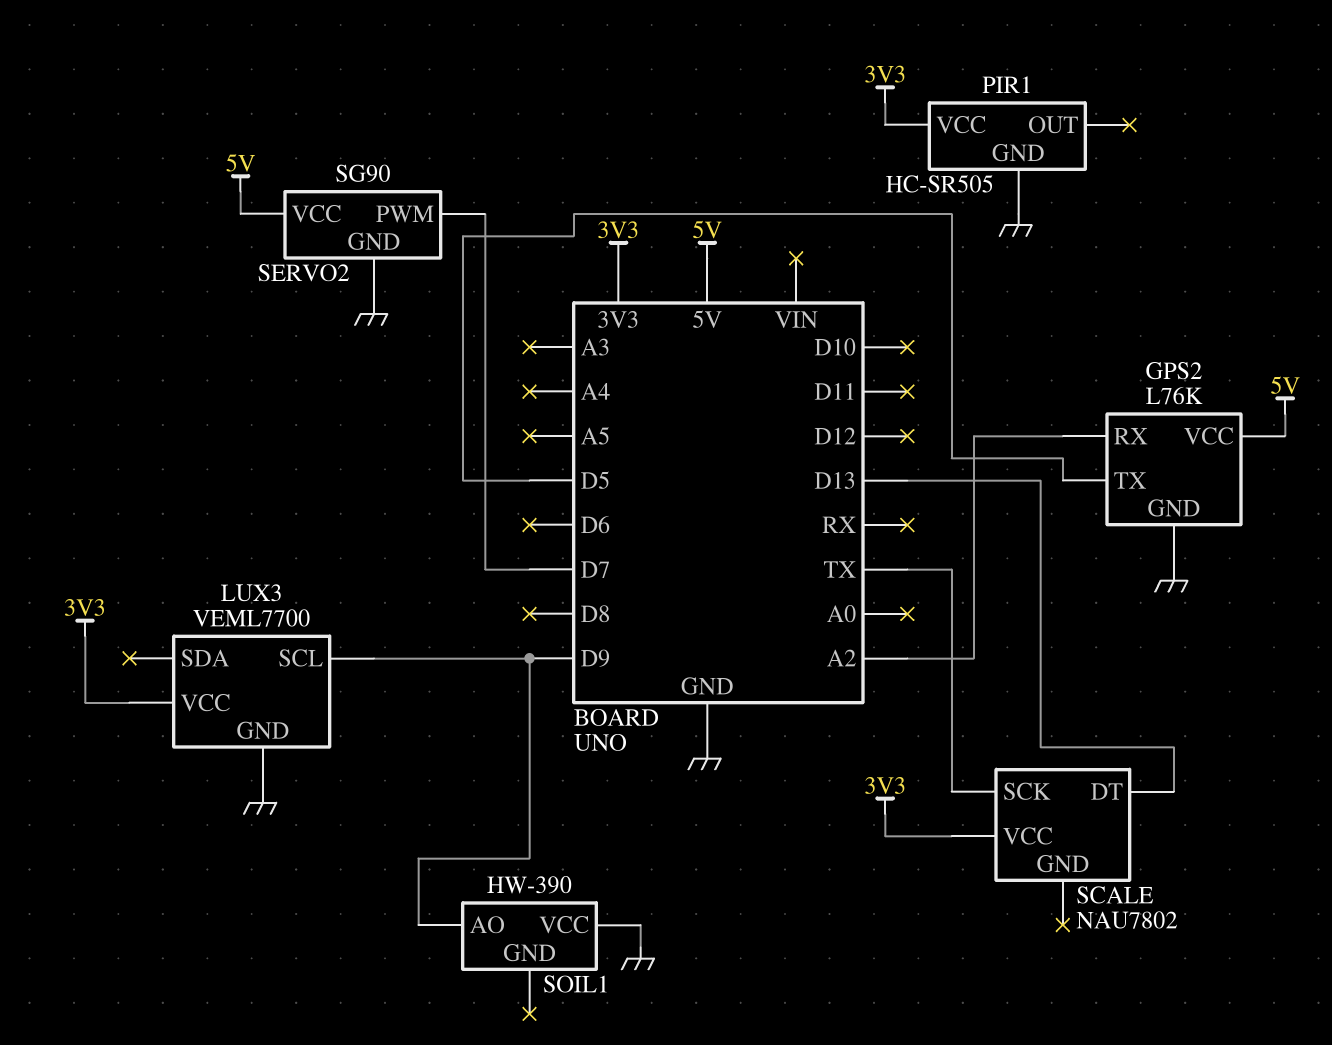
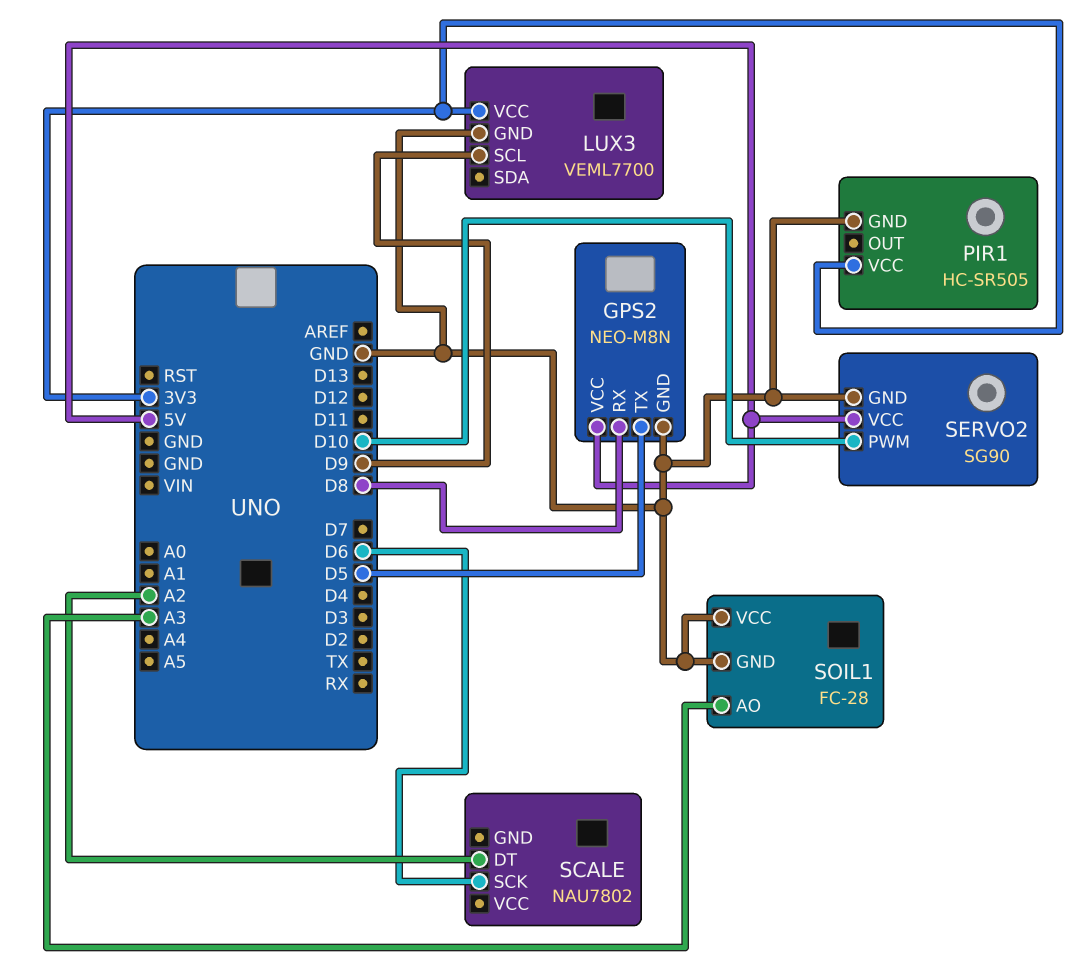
GPS2: L76K -> NEO-M8N
GPS2 pin RX: A2 -> D8
SCALE pin DT: D13 -> A2
SCALE pin SCK: TX -> D6
SCALE pin VCC: 3V3 -> none
SERVO2 pin PWM: D7 -> D10
SOIL1: HW-390 -> FC-28
SOIL1 pin AO: D9 -> A3
SOIL1 pin GND: none -> GND

